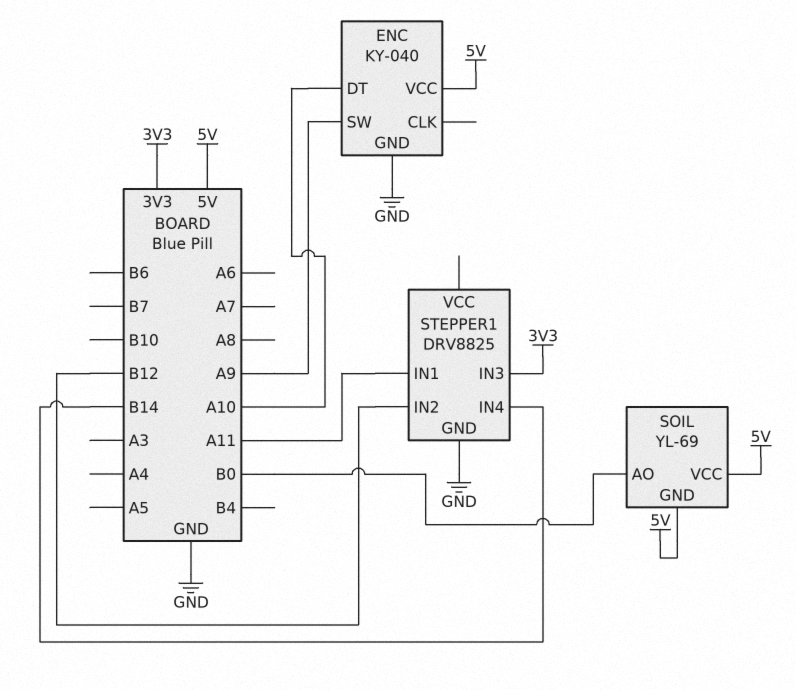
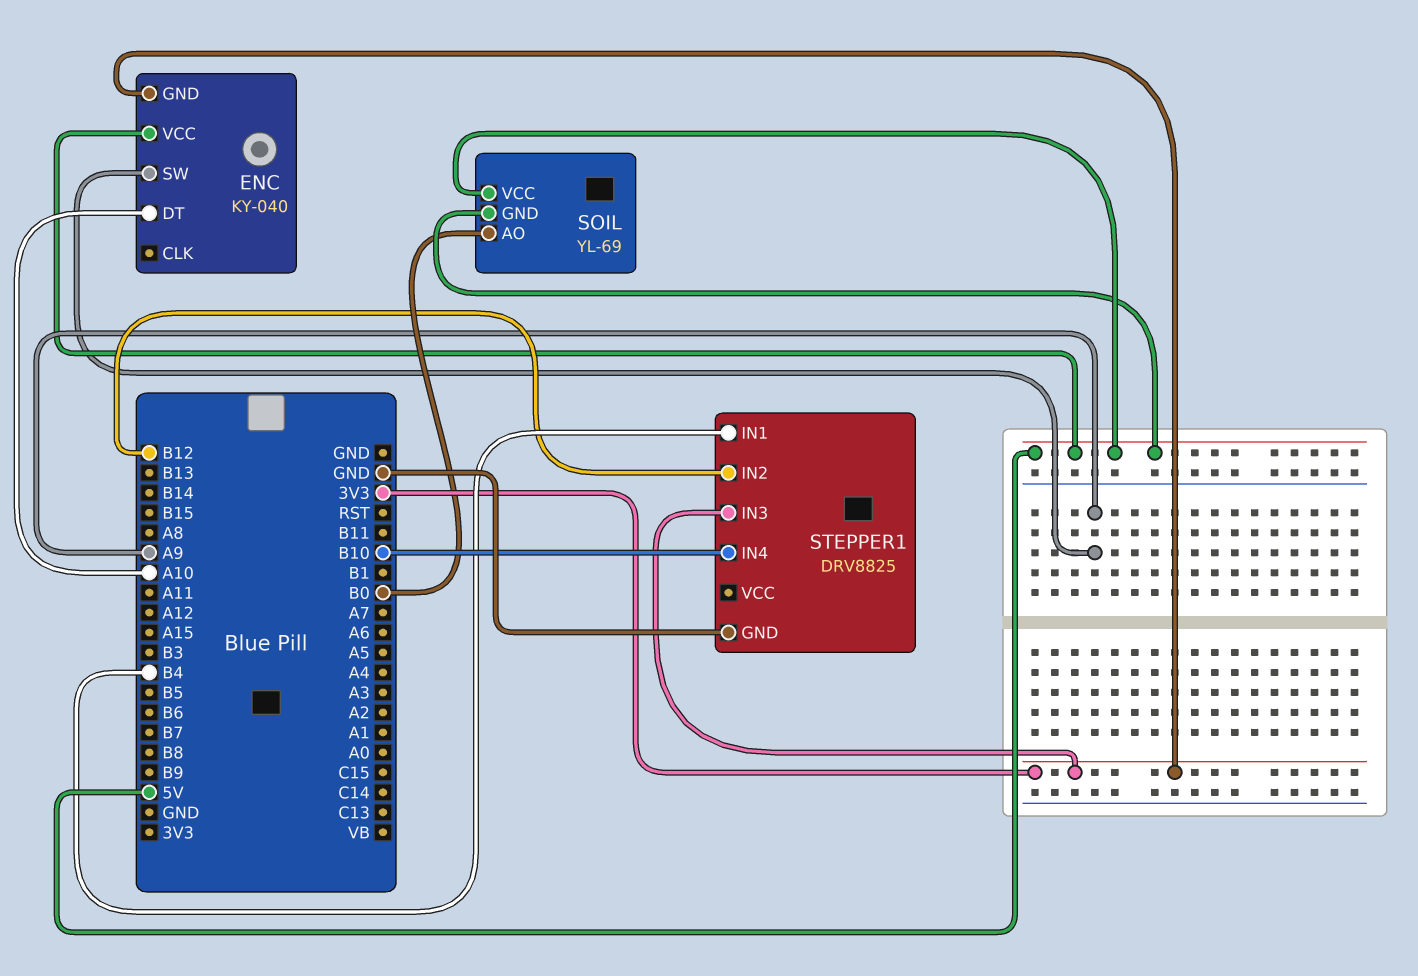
ENC pin GND: GND -> 3V3
STEPPER1 pin IN1: A11 -> B4
STEPPER1 pin IN4: B14 -> B10

